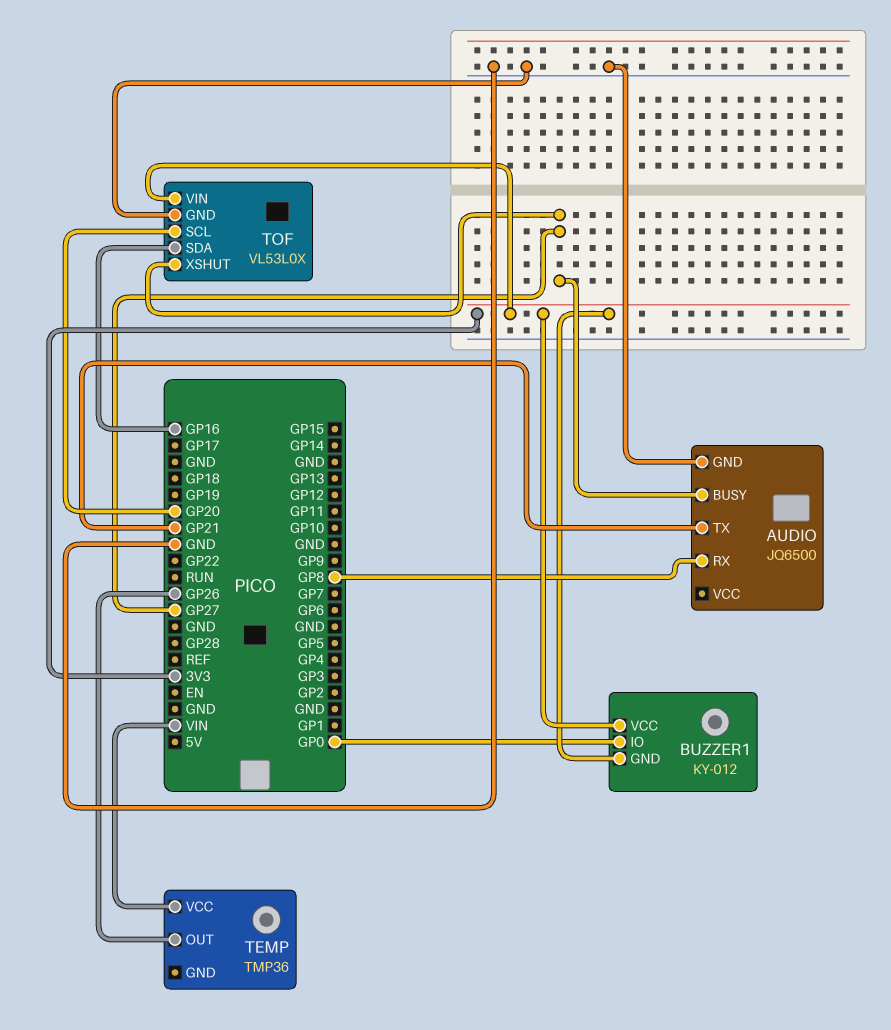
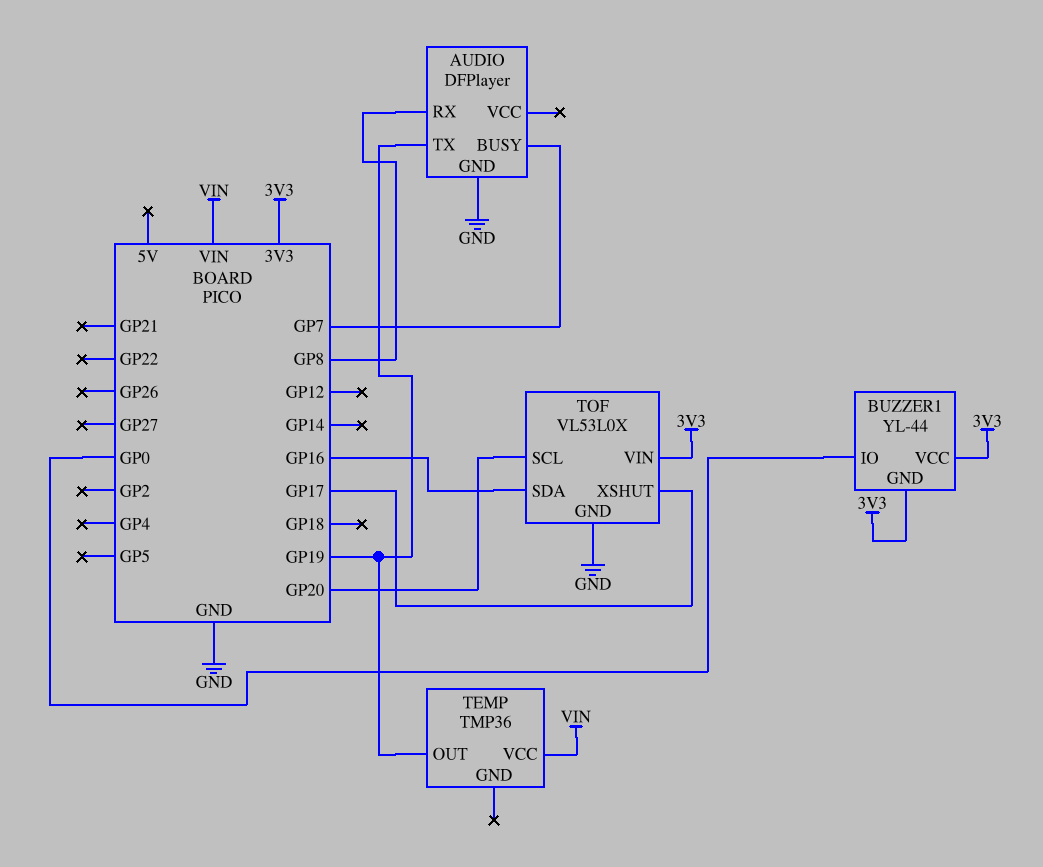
AUDIO: JQ6500 -> DFPlayer
AUDIO pin BUSY: GP27 -> GP7
AUDIO pin TX: GP21 -> GP19
BUZZER1: KY-012 -> YL-44
TEMP pin OUT: GP26 -> GP19
TOF pin XSHUT: GP27 -> GP17

